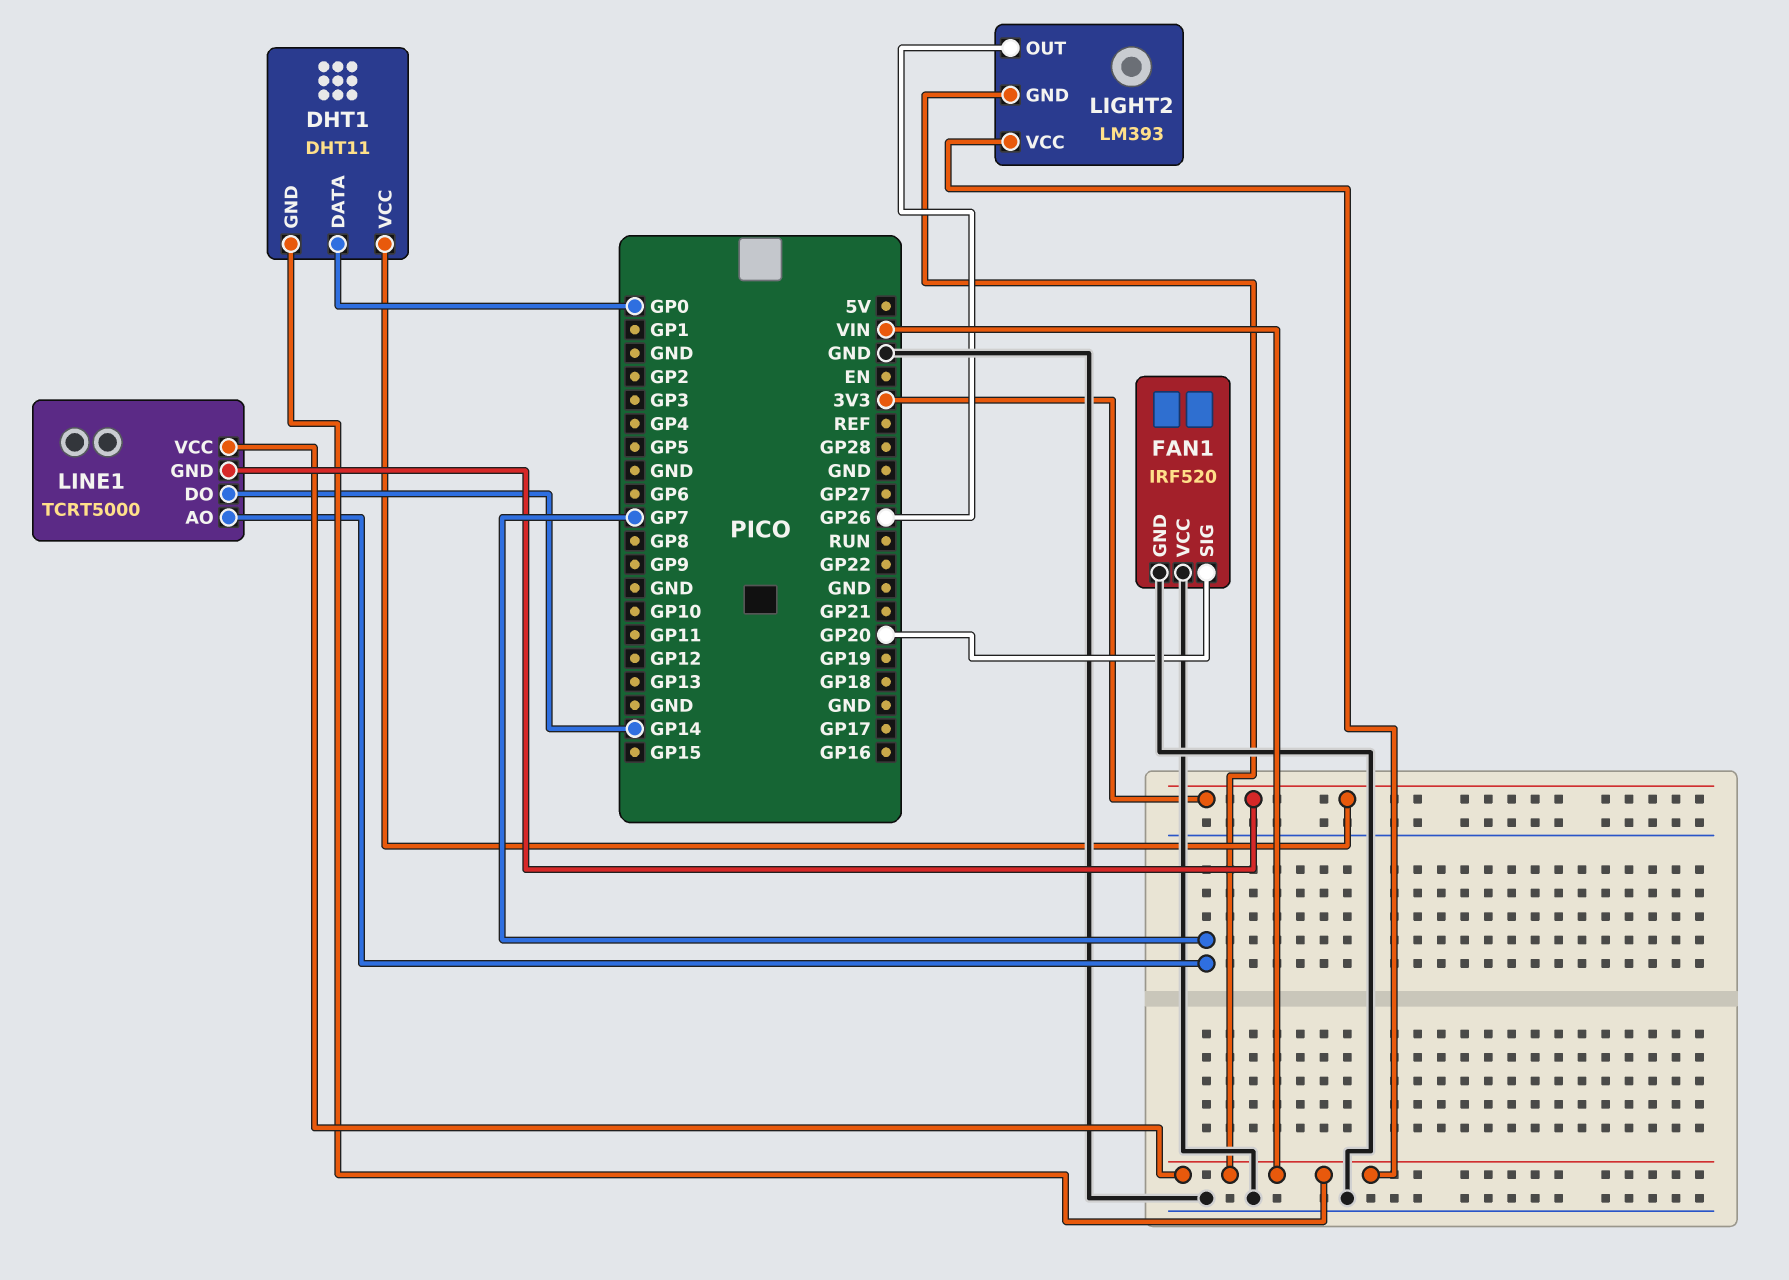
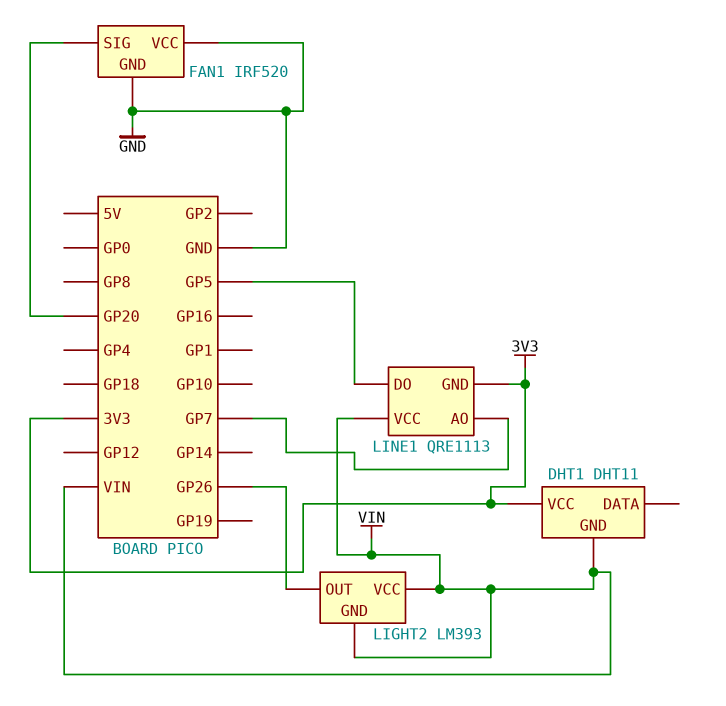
DHT1 pin DATA: GP0 -> none
LINE1: TCRT5000 -> QRE1113
LINE1 pin DO: GP14 -> GP5

